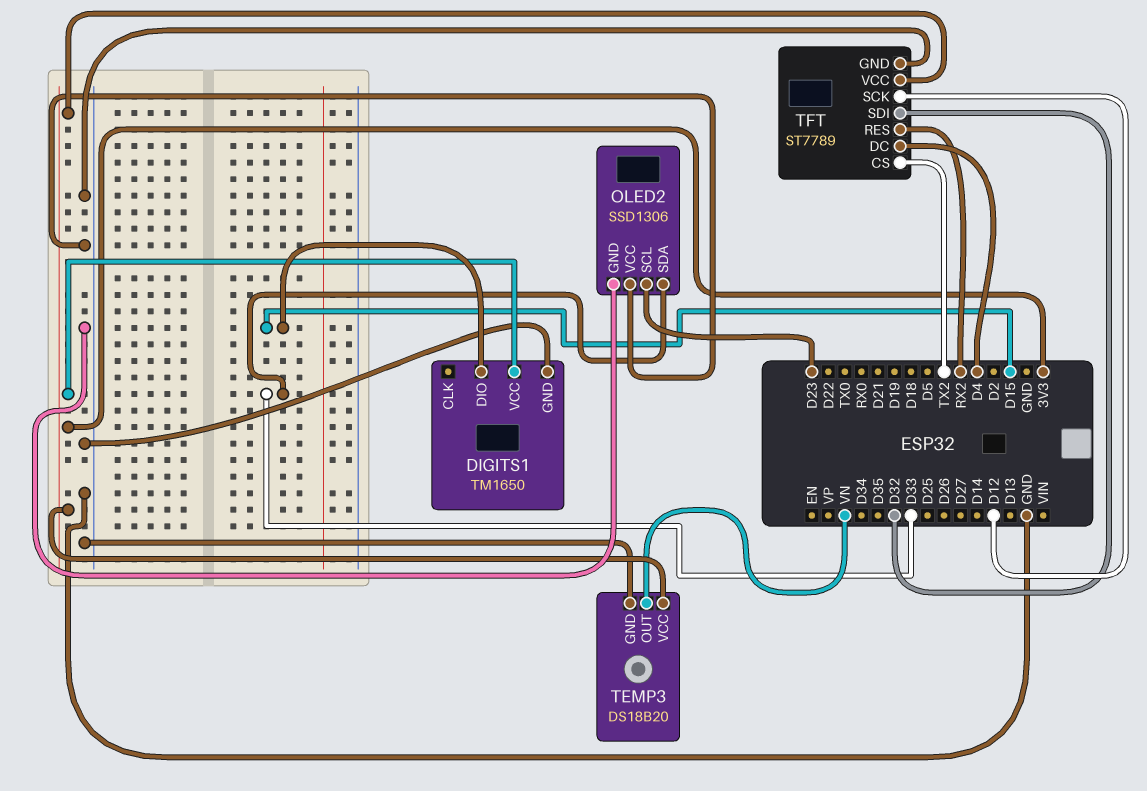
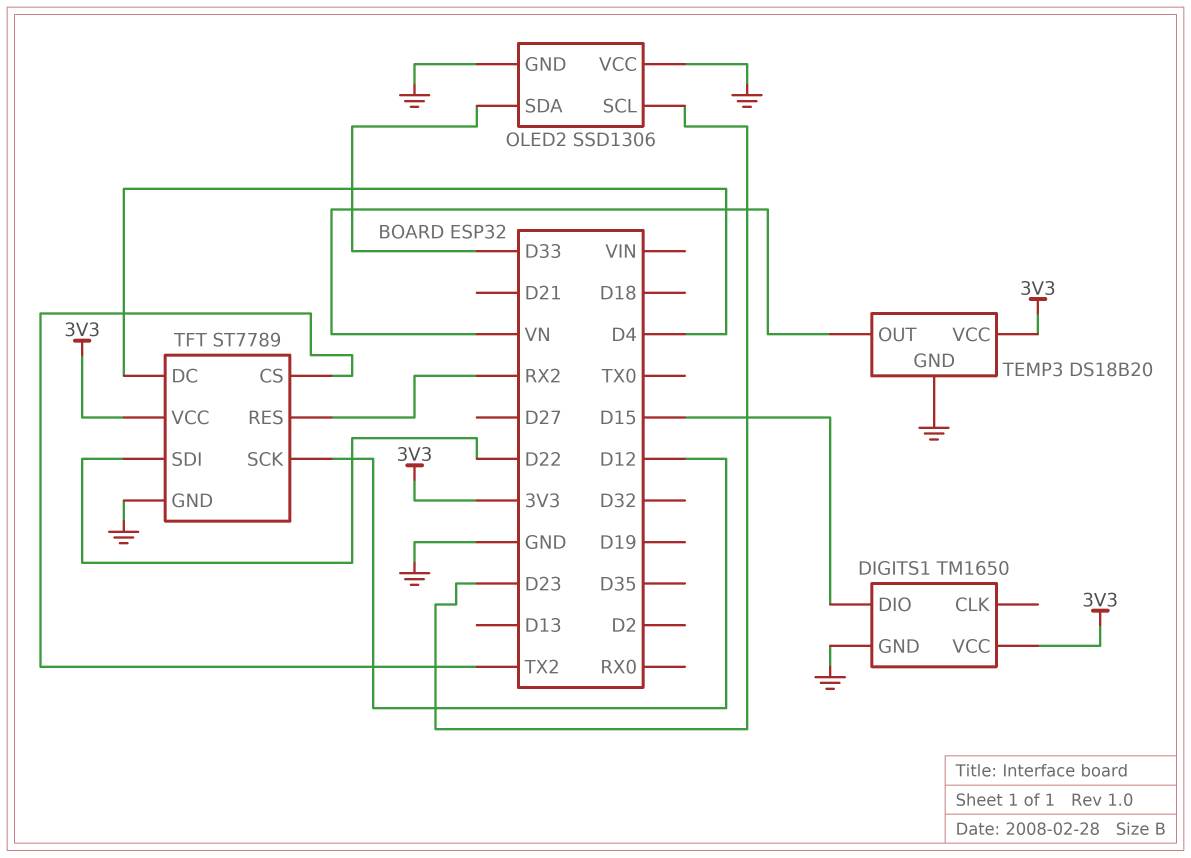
TFT pin SDI: D32 -> D22

